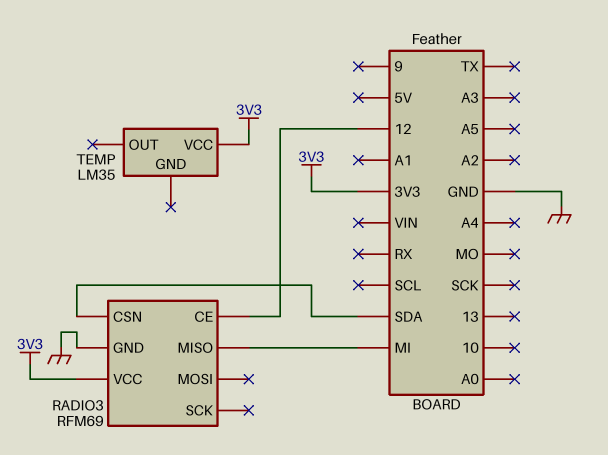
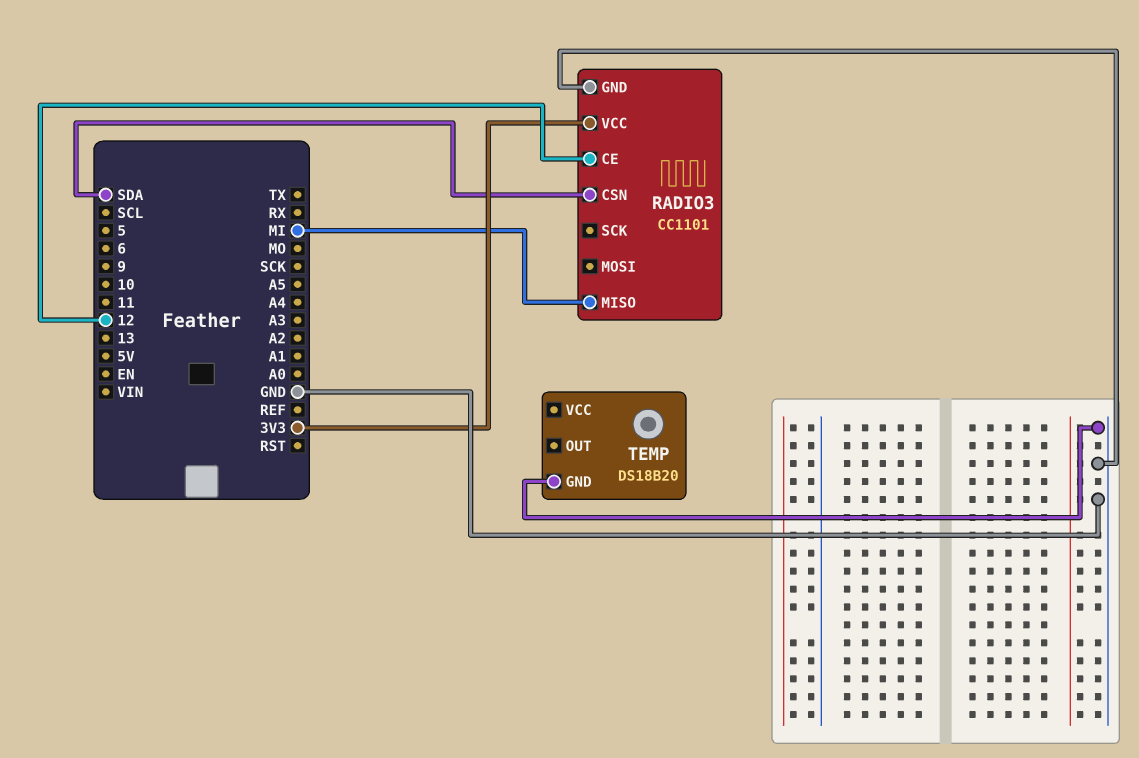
RADIO3: RFM69 -> CC1101
TEMP: LM35 -> DS18B20
TEMP pin GND: none -> GND
TEMP pin VCC: 3V3 -> none

